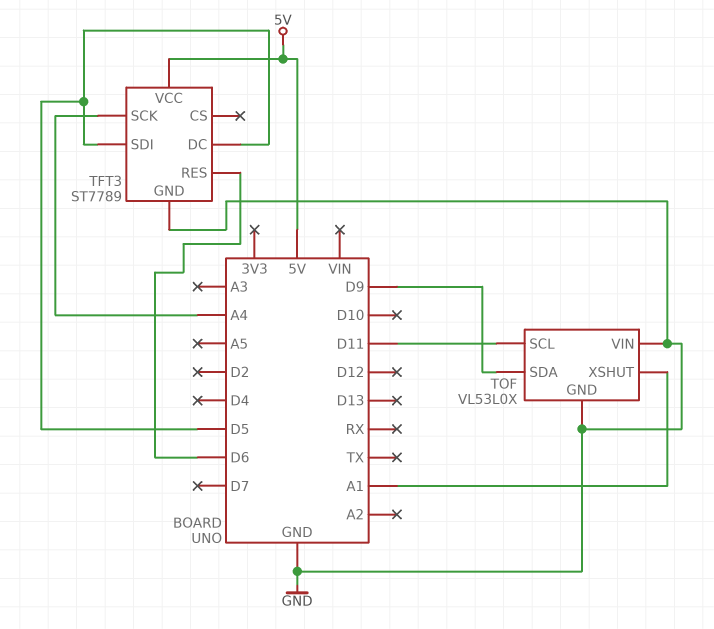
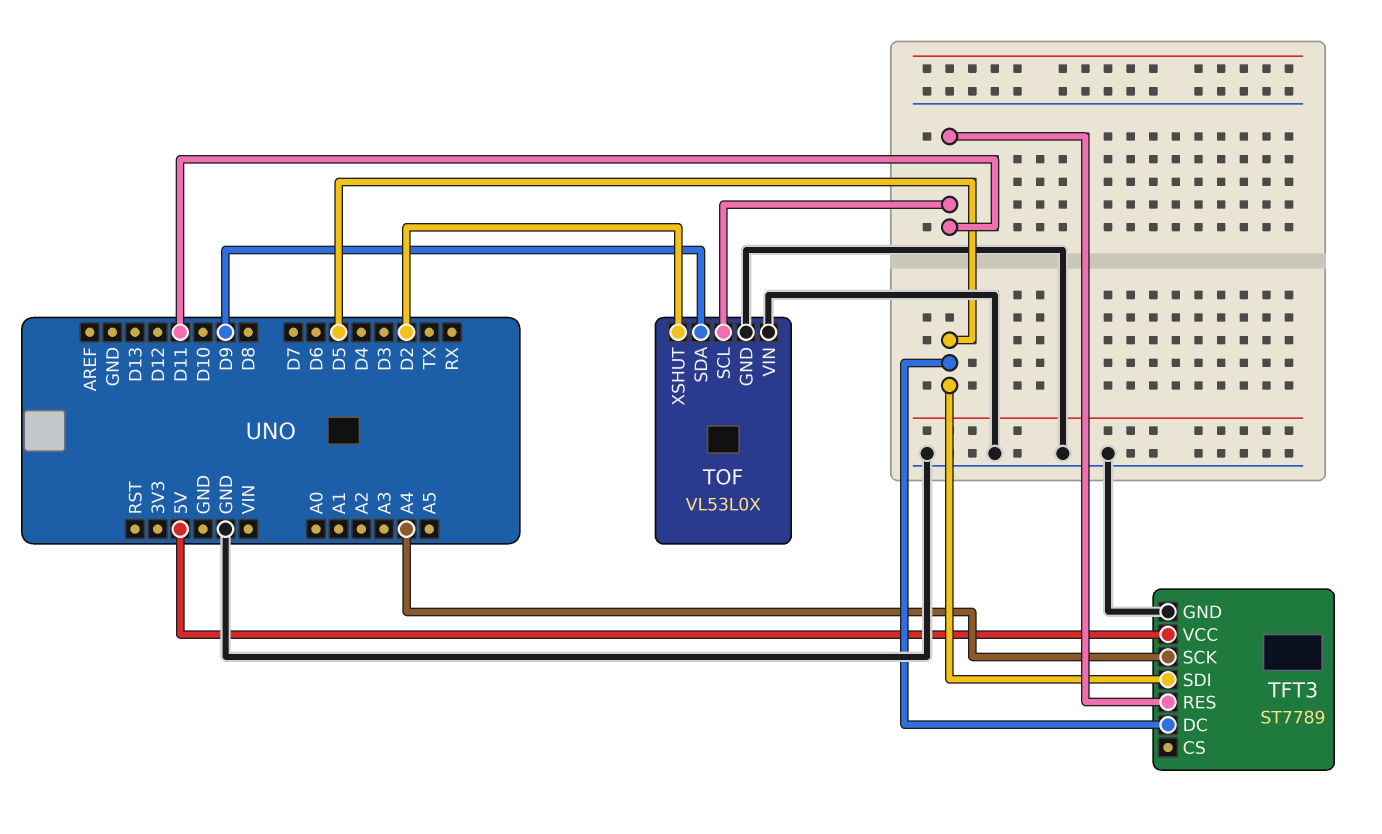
TFT3 pin RES: D6 -> D11
TOF pin XSHUT: A1 -> D2

